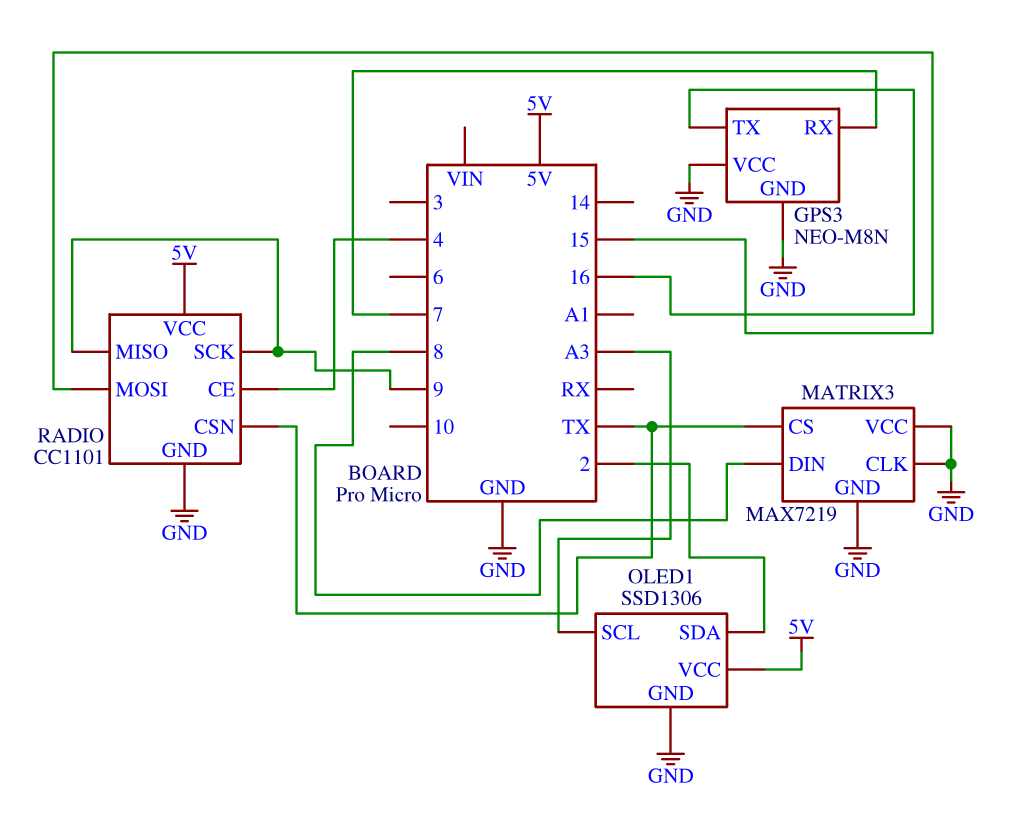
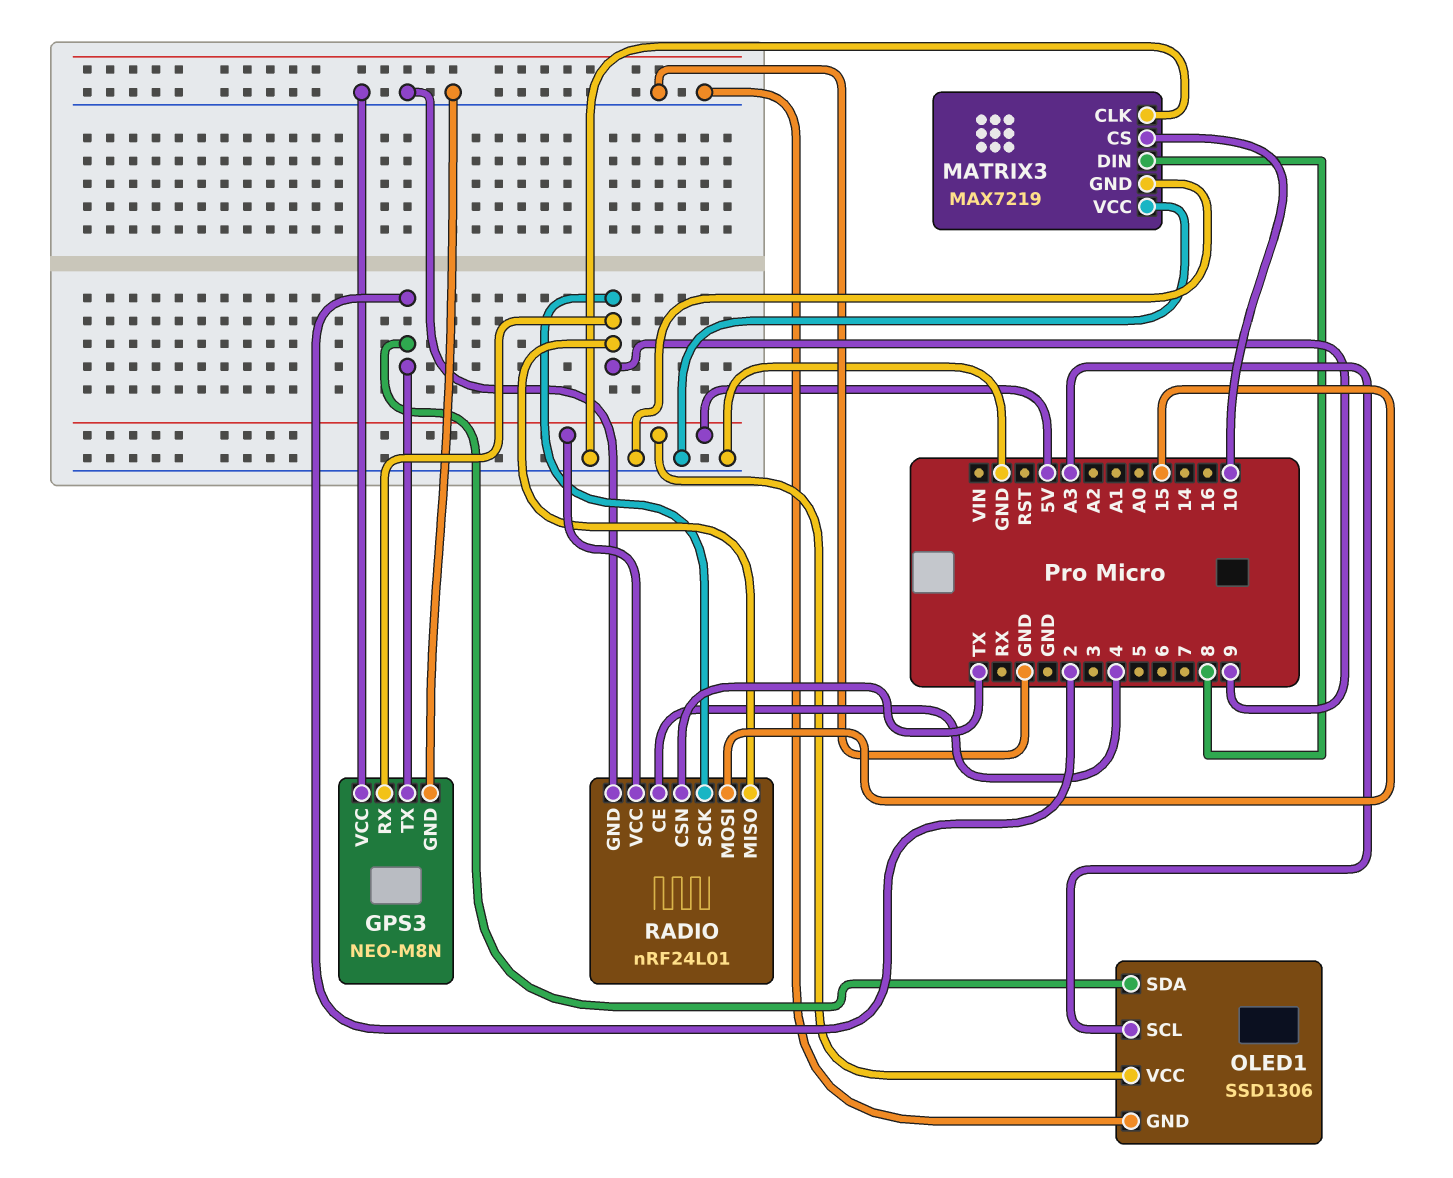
GPS3 pin RX: 7 -> 9
GPS3 pin TX: 16 -> 2
MATRIX3 pin CS: TX -> 10
RADIO: CC1101 -> nRF24L01

